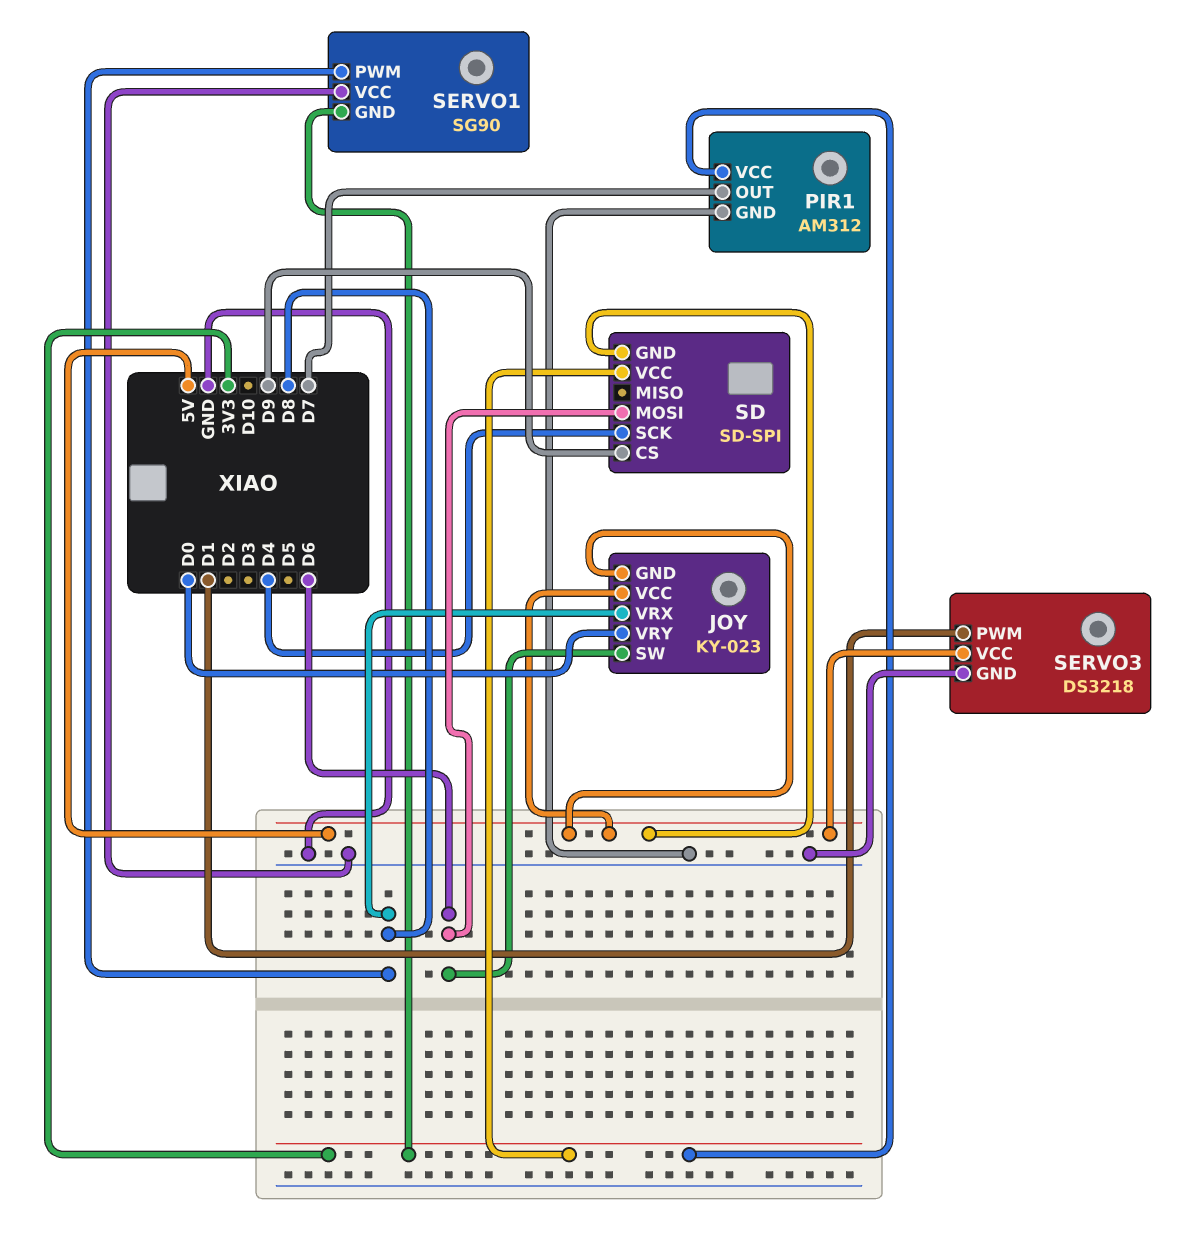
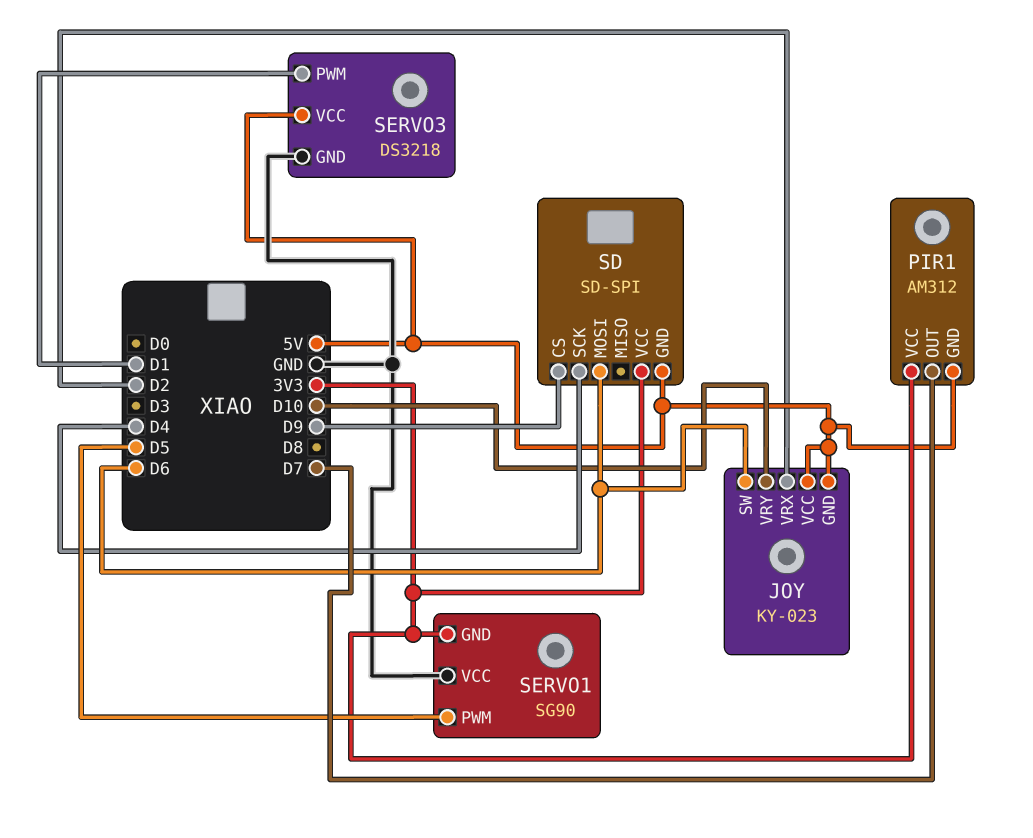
JOY pin VRX: D8 -> D2
JOY pin VRY: D0 -> D10
PIR1 pin GND: GND -> 5V
SERVO1 pin PWM: D8 -> D5

